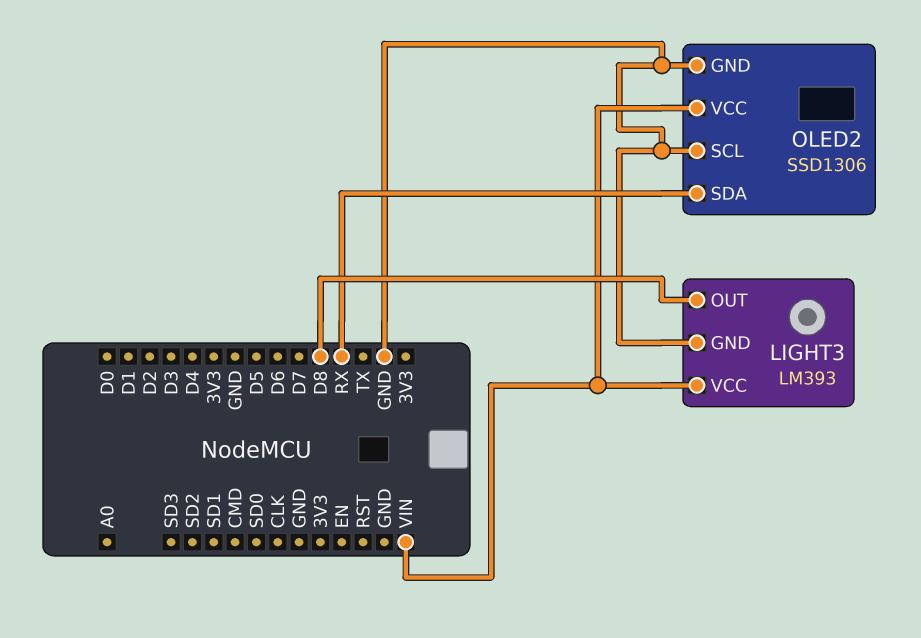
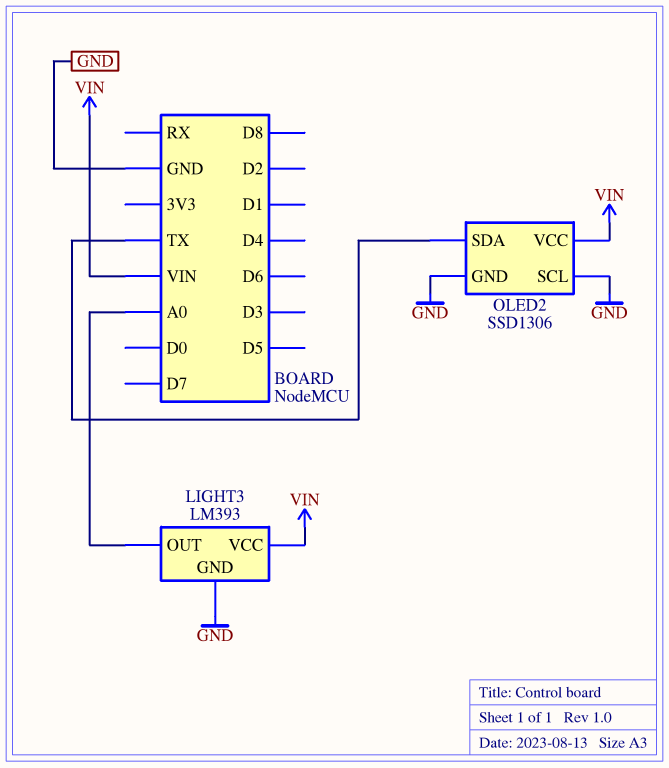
LIGHT3 pin OUT: D8 -> A0
OLED2 pin SDA: RX -> TX

